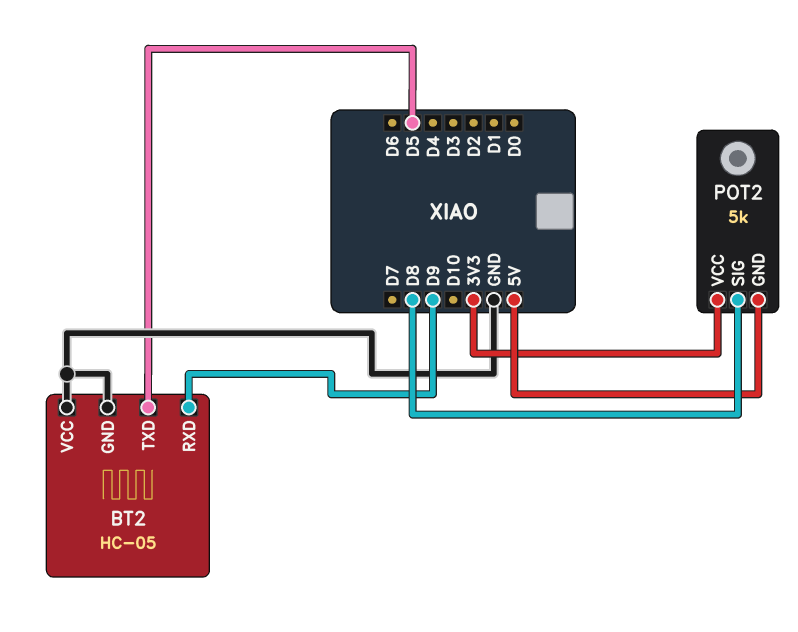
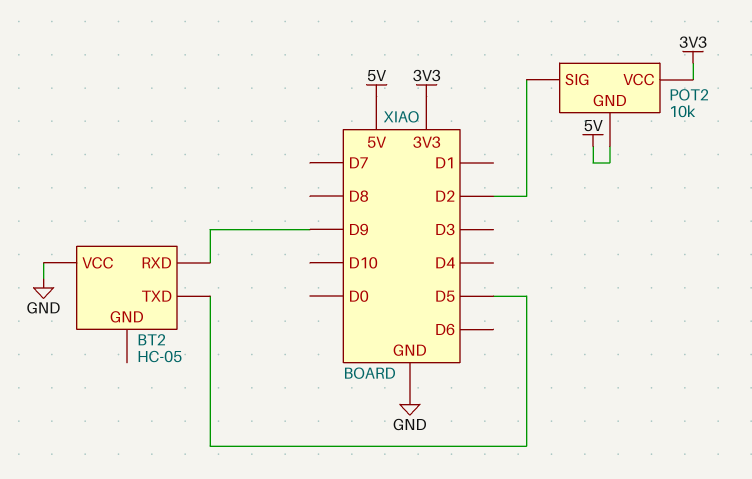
BT2 pin GND: GND -> none
POT2: 5k -> 10k
POT2 pin SIG: D8 -> D2

